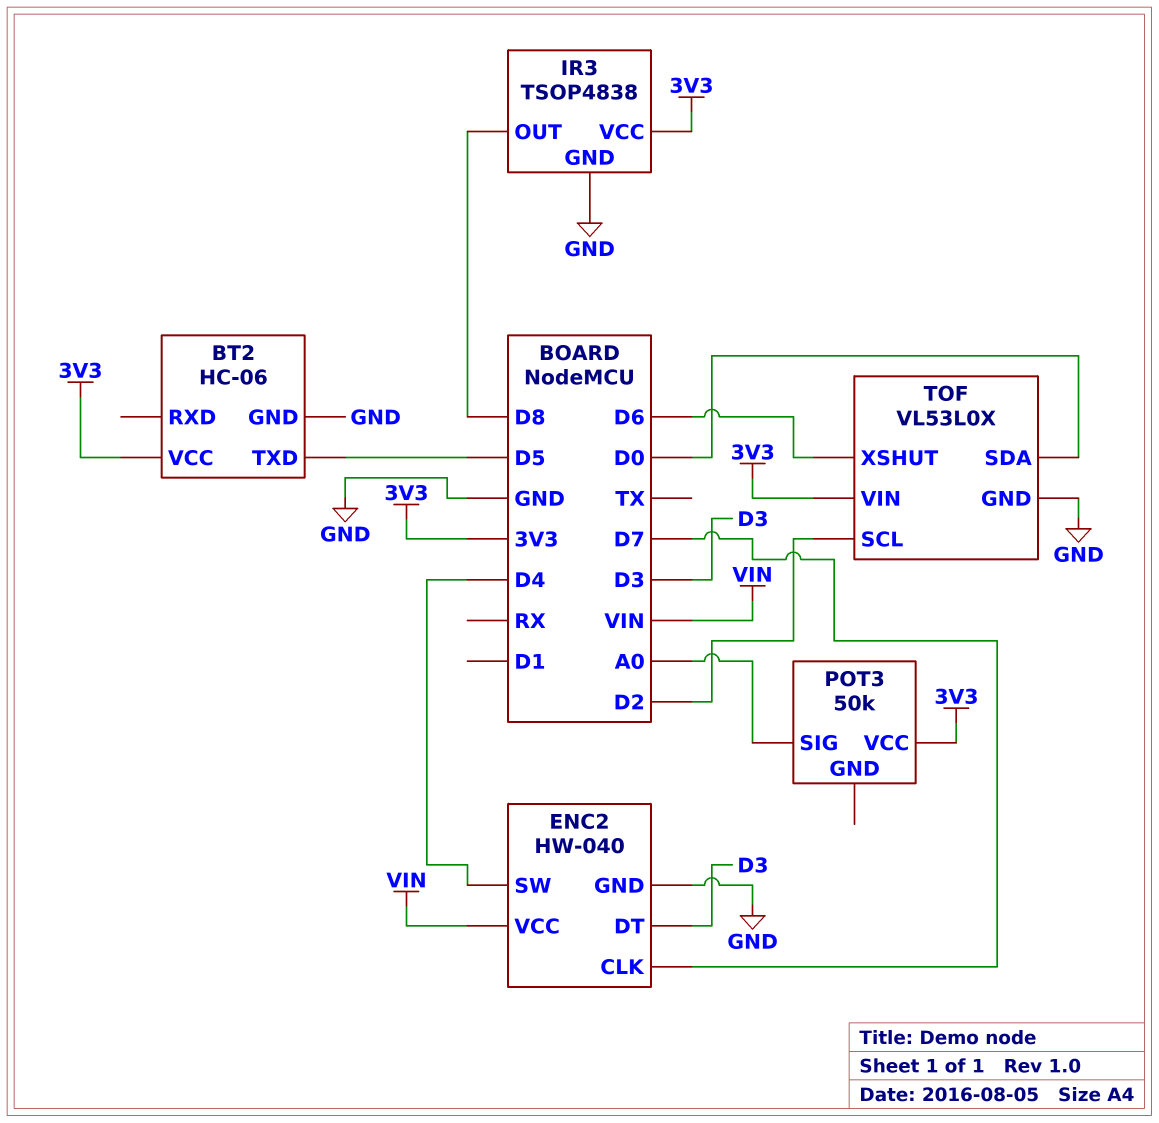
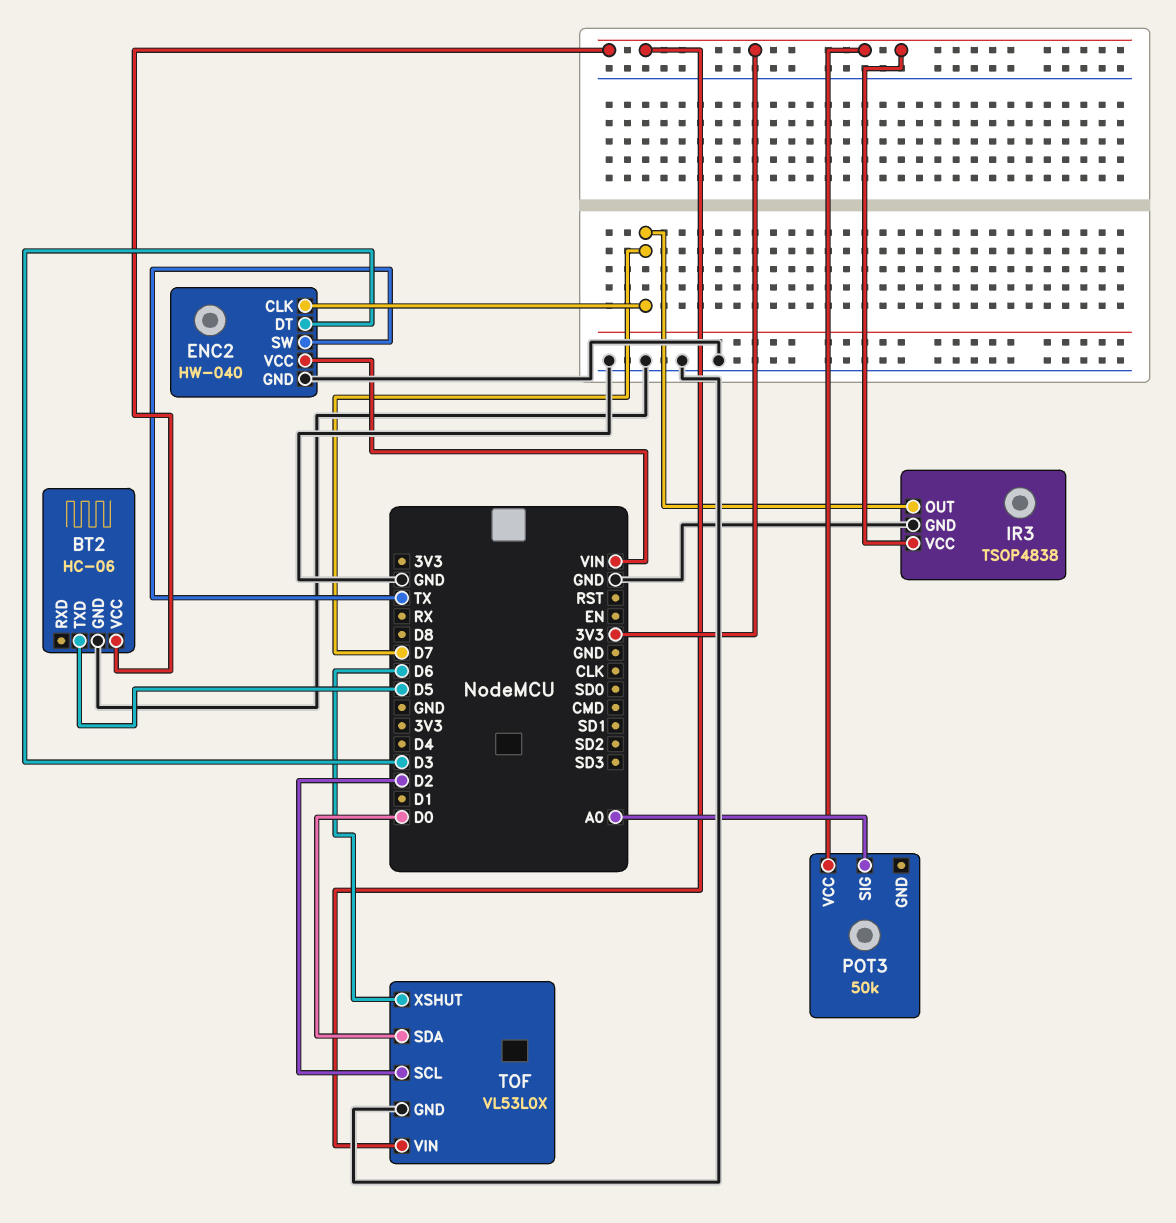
ENC2 pin SW: D4 -> TX
IR3 pin OUT: D8 -> D7

